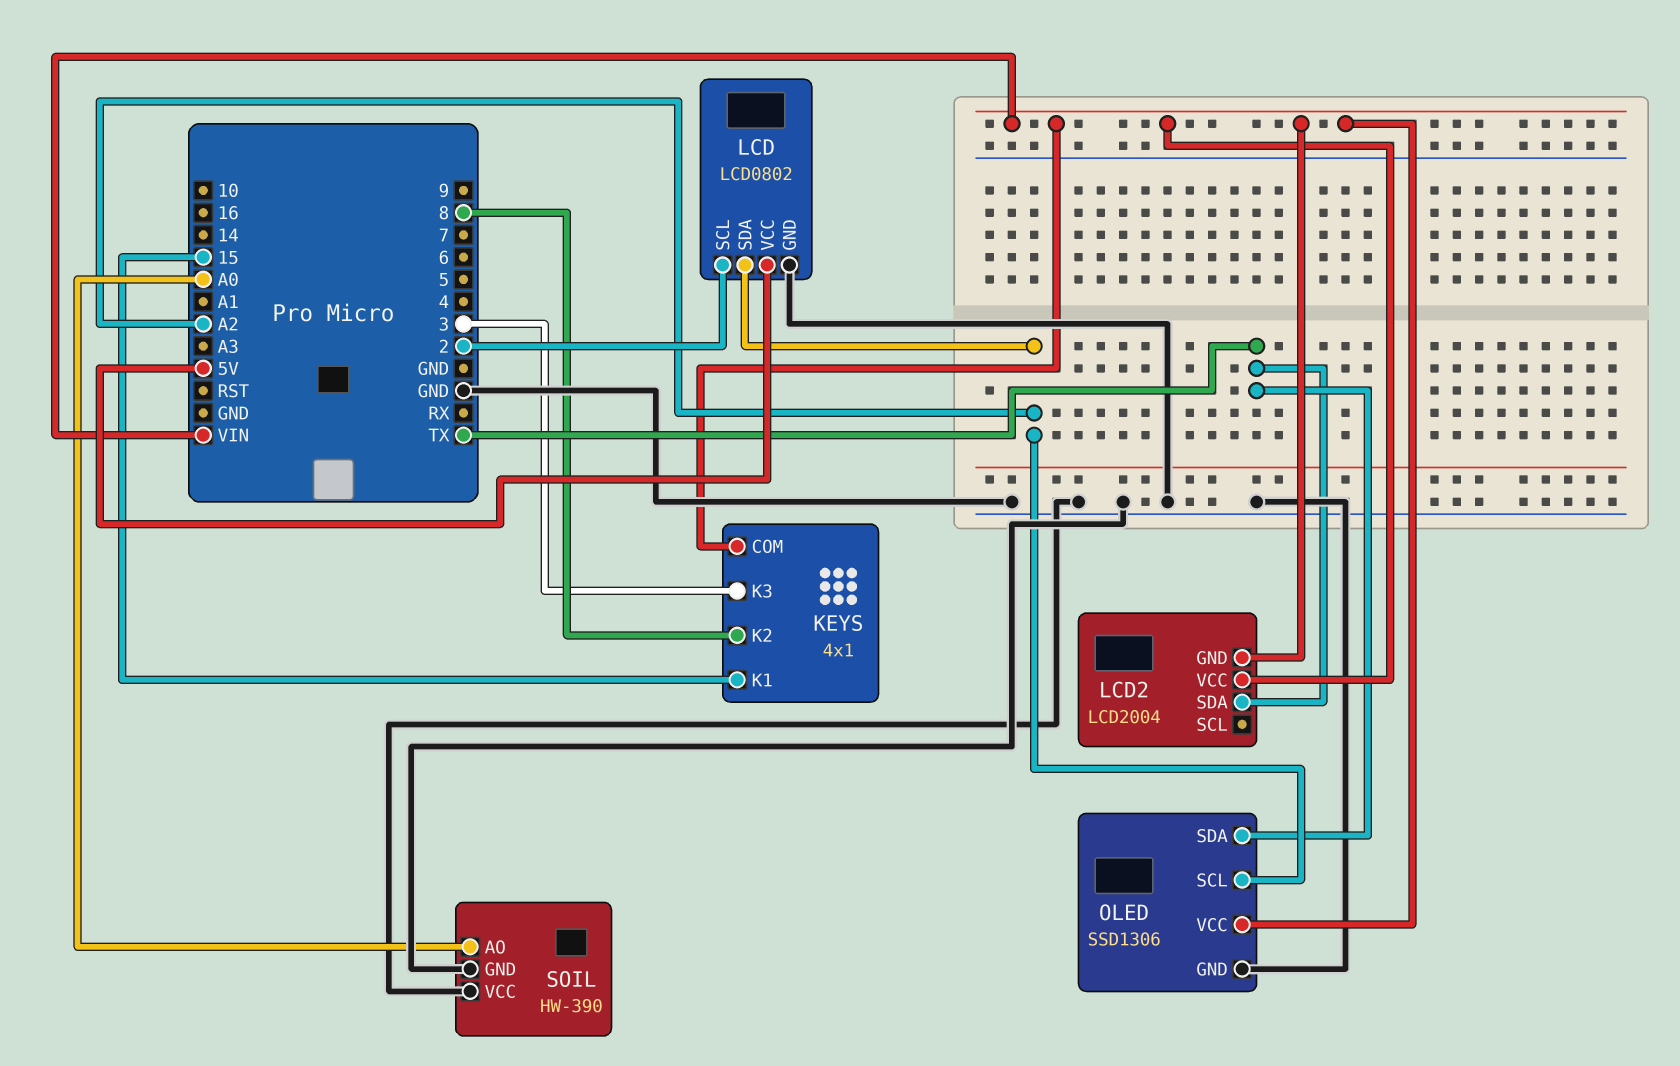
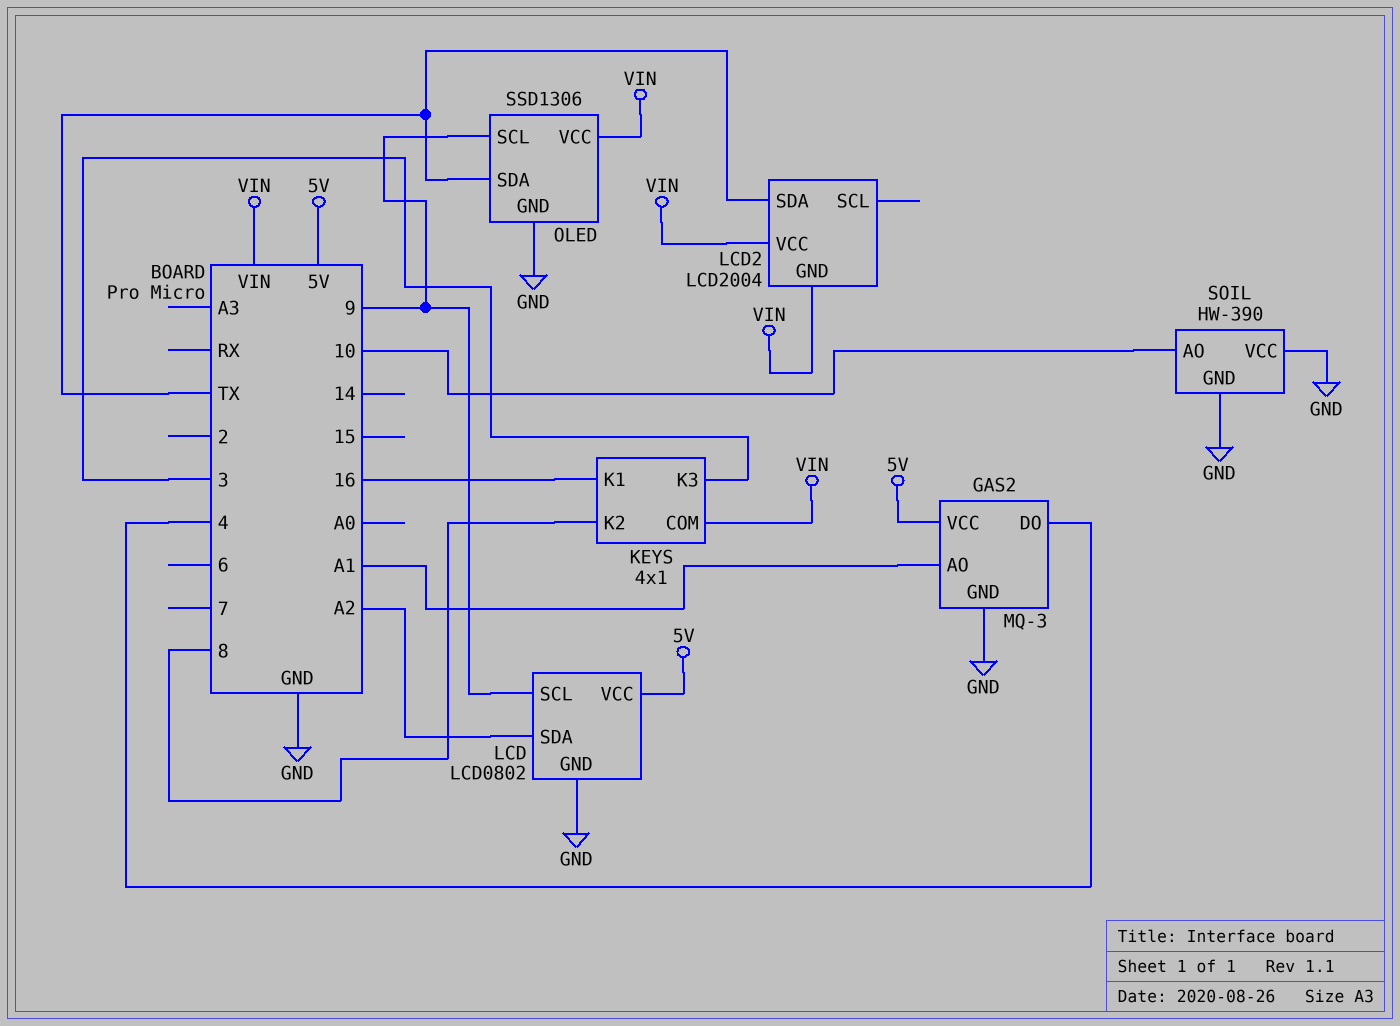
GAS2: none -> MQ-3
GAS2 pin AO: none -> A1
GAS2 pin DO: none -> 4
GAS2 pin GND: none -> GND
GAS2 pin VCC: none -> 5V
KEYS pin K1: 15 -> 16
LCD pin SCL: 2 -> 9
OLED pin SCL: A2 -> 9
SOIL pin AO: A0 -> 10

